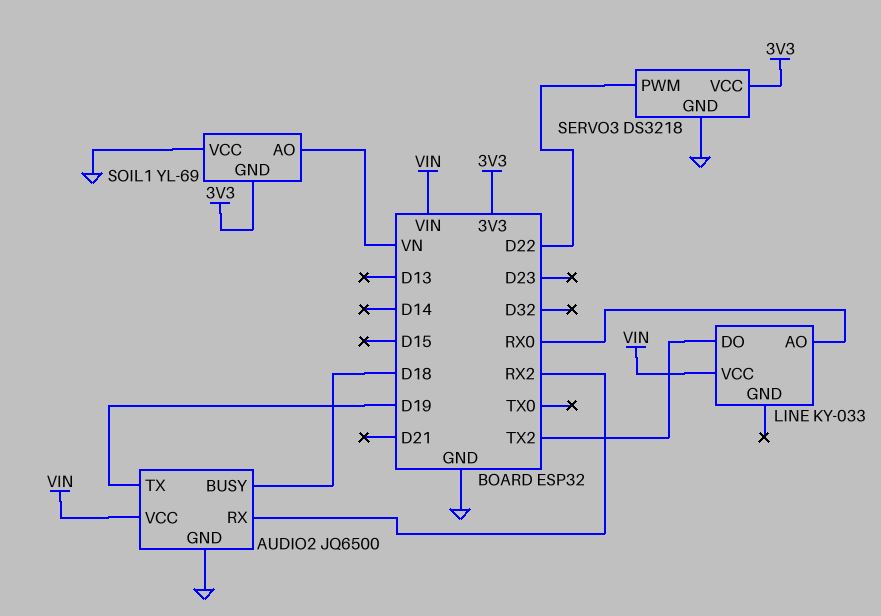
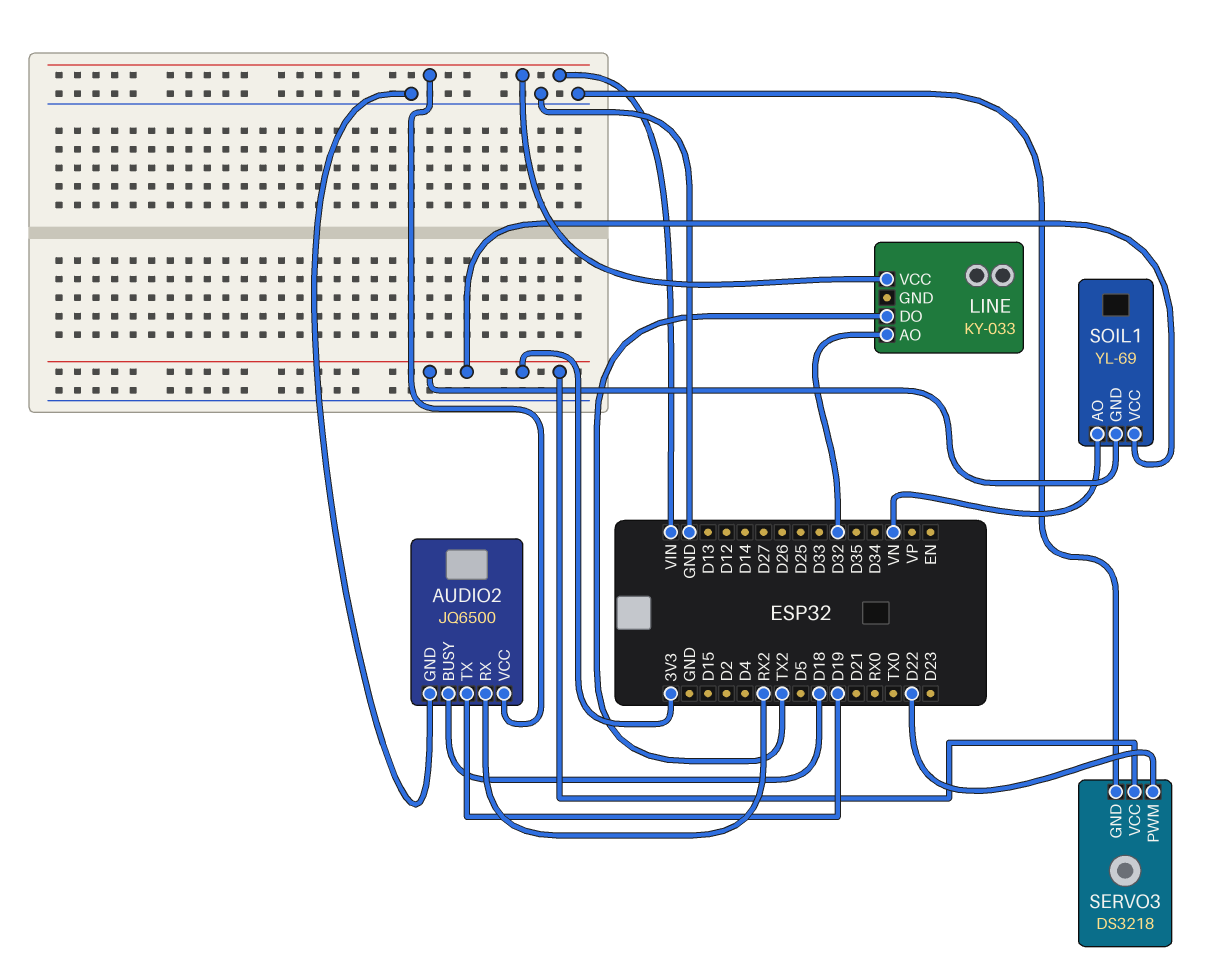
LINE pin AO: RX0 -> D32
SOIL1 pin VCC: GND -> 3V3

